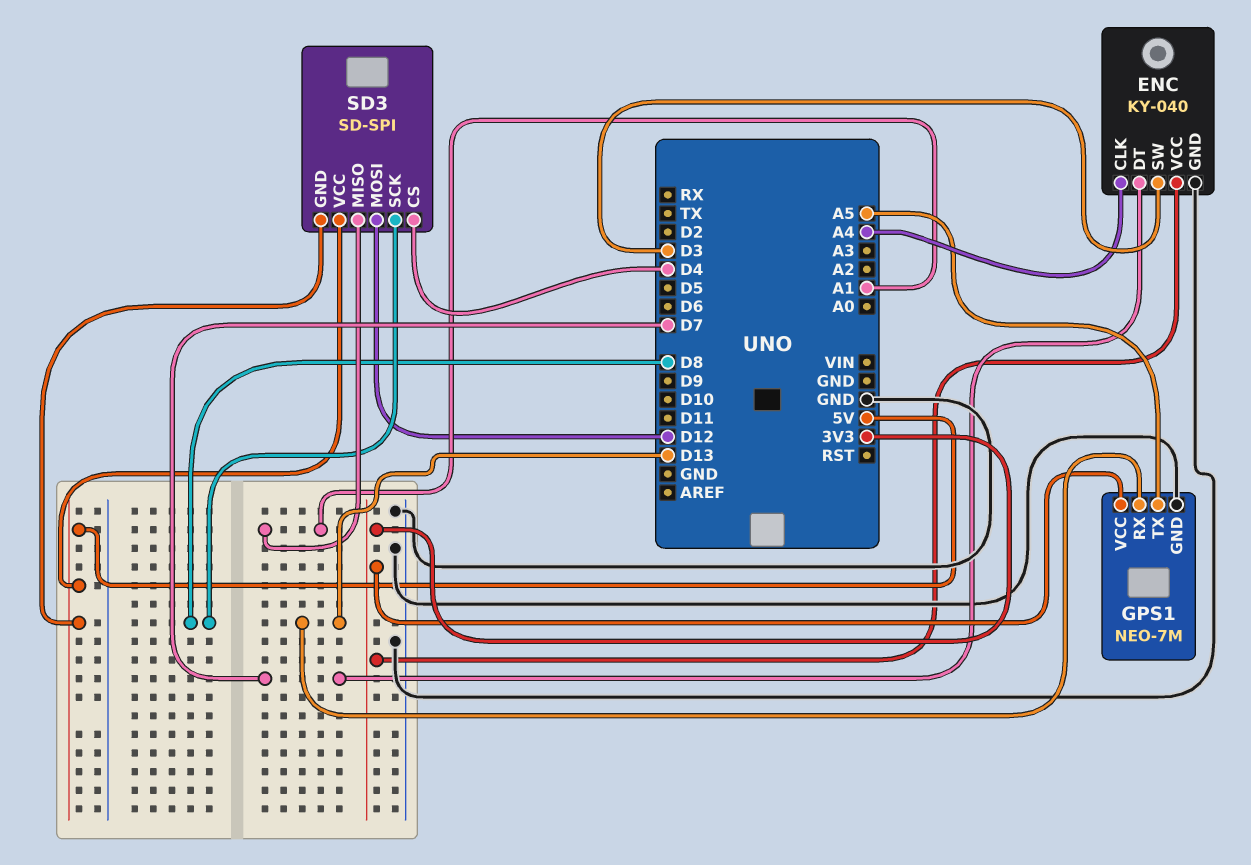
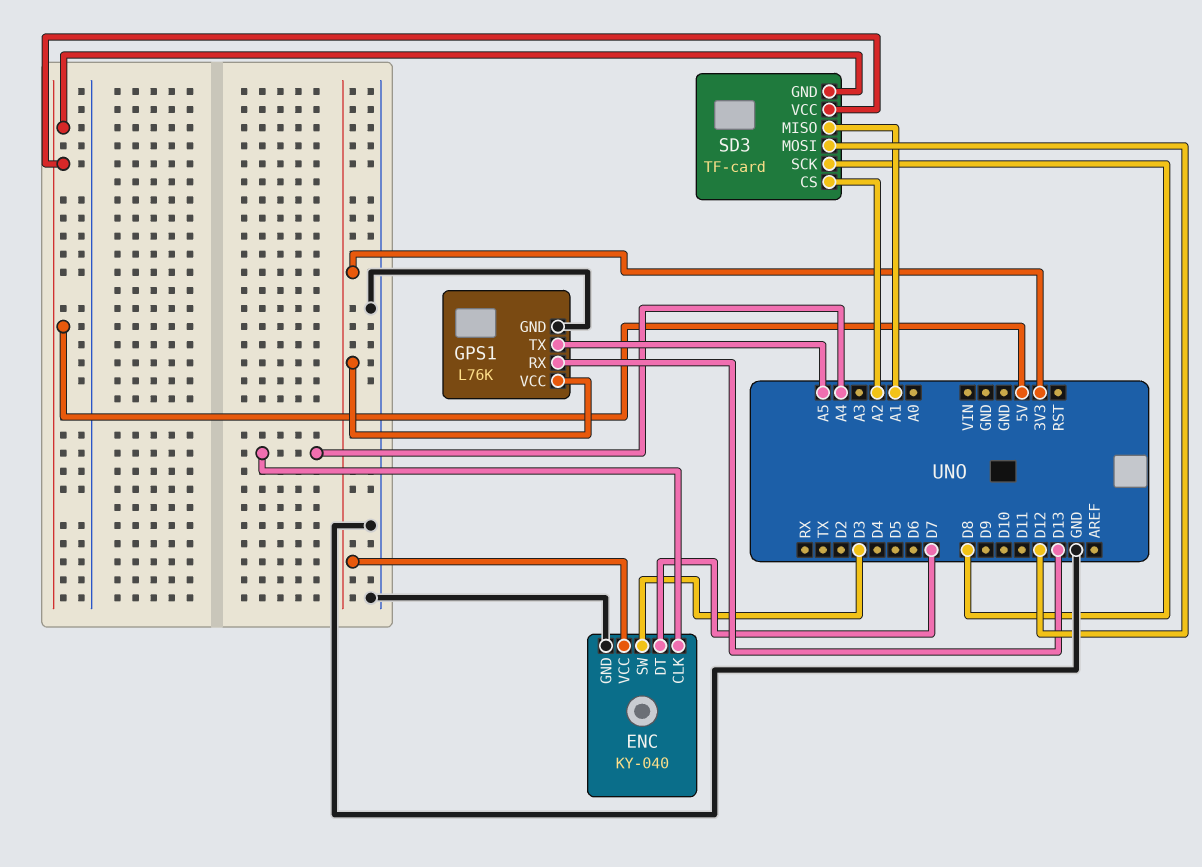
GPS1: NEO-7M -> L76K
SD3: SD-SPI -> TF-card
SD3 pin CS: D4 -> A2

